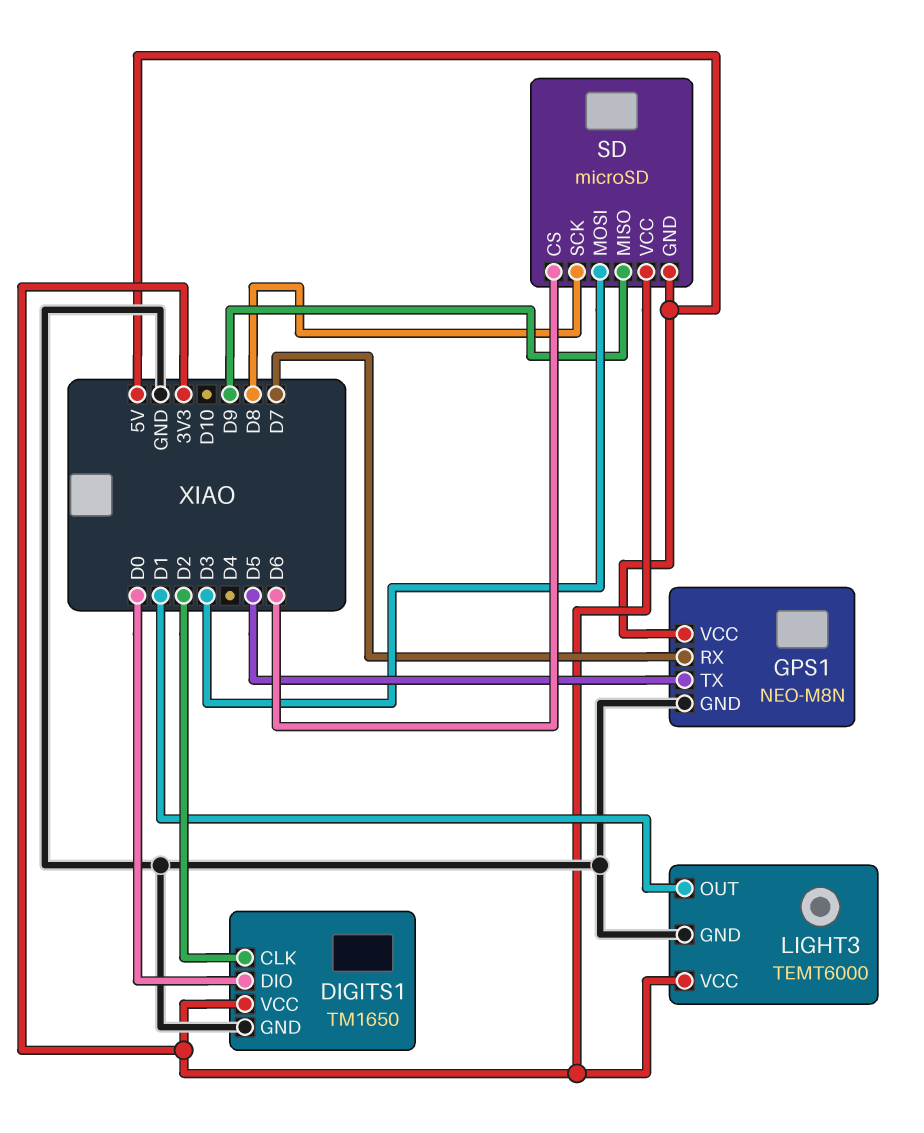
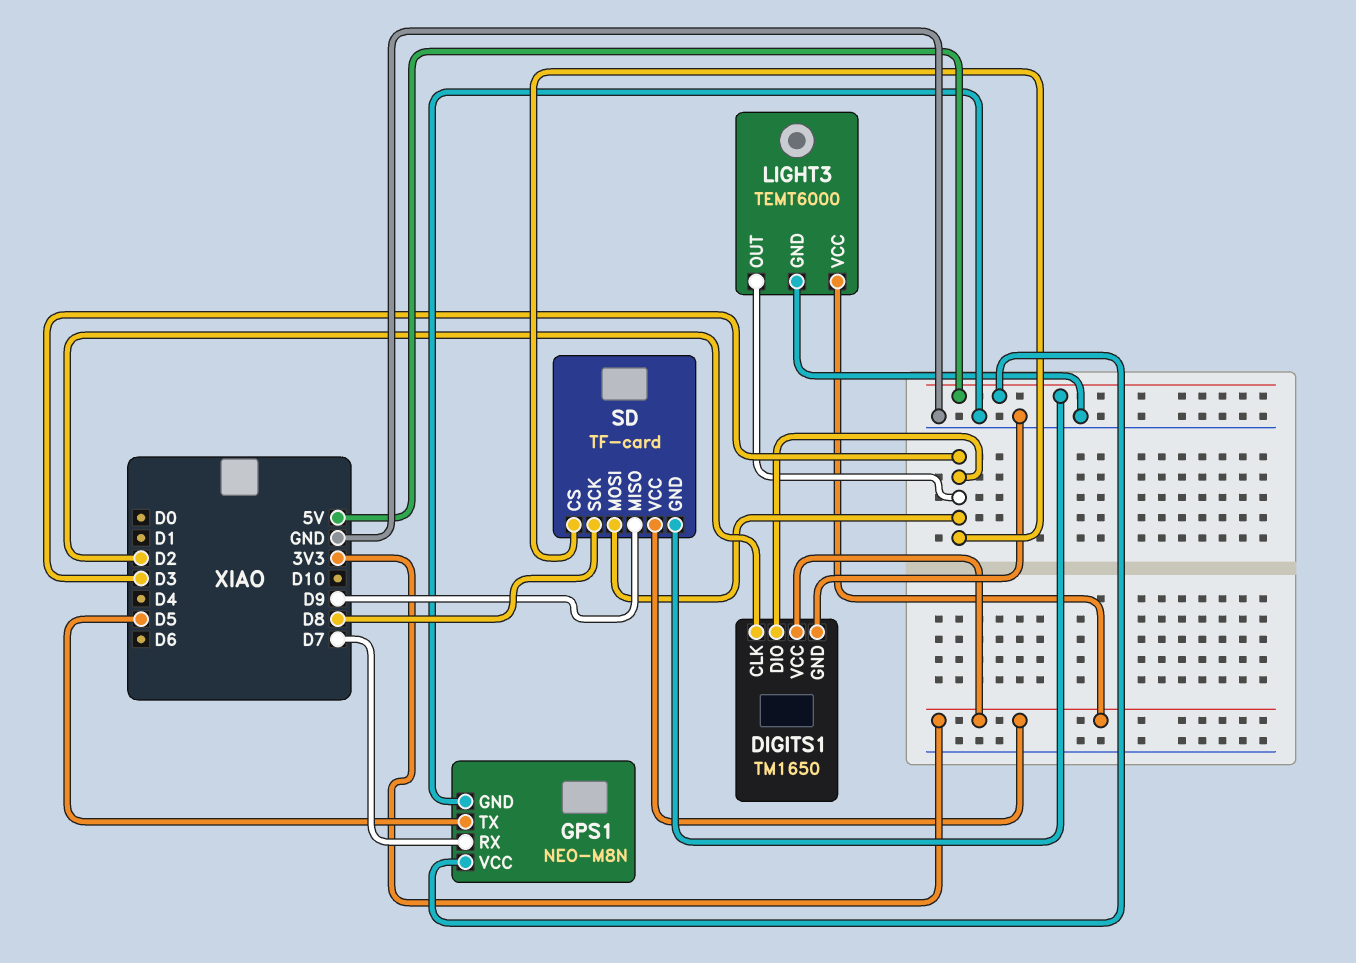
DIGITS1 pin DIO: D0 -> D3
LIGHT3 pin OUT: D1 -> D3
SD: microSD -> TF-card
SD pin CS: D6 -> D3

